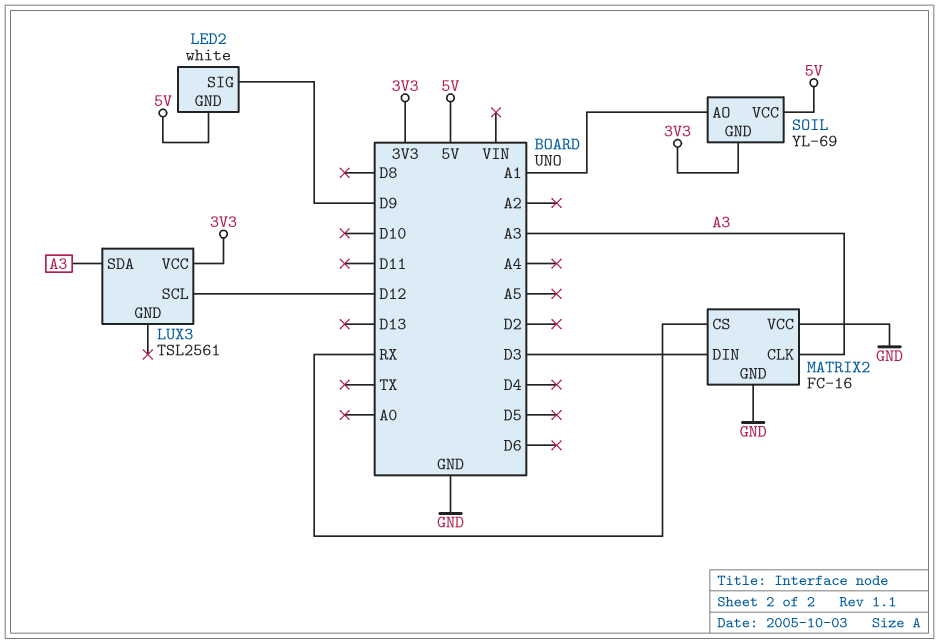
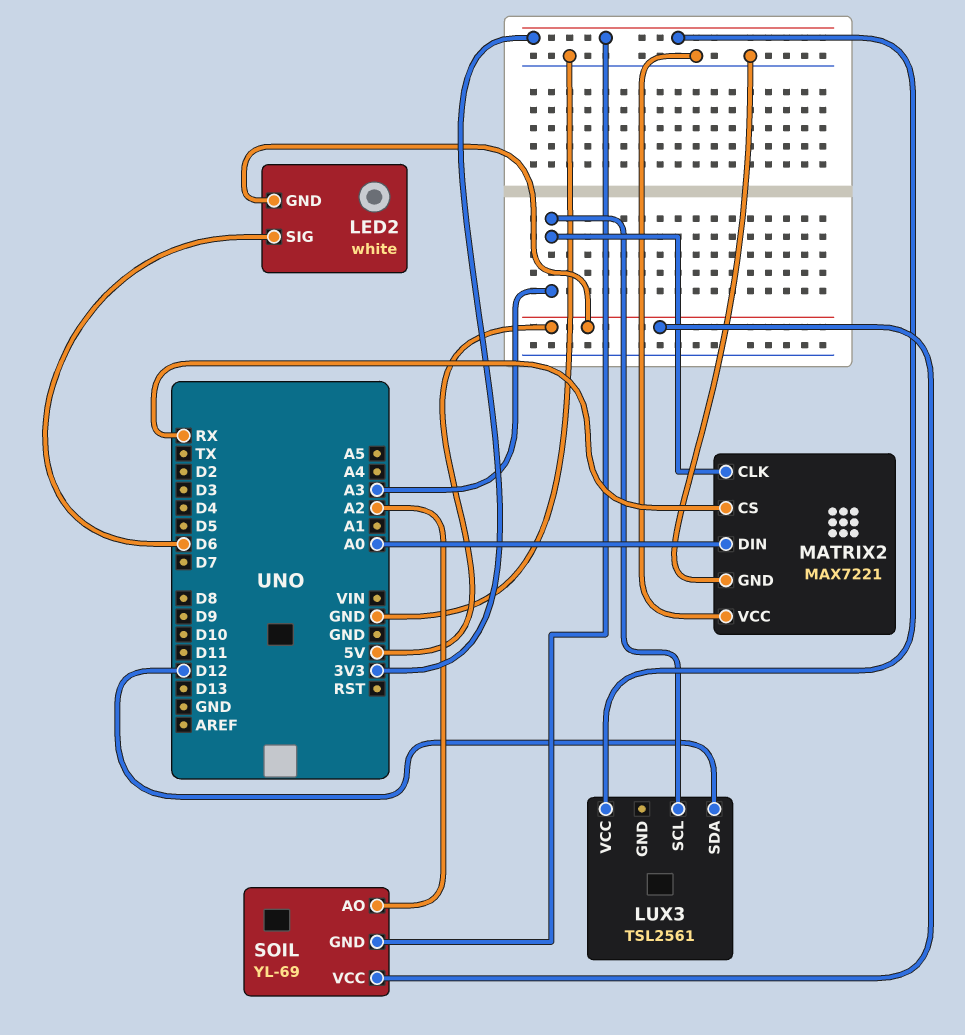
LED2 pin SIG: D9 -> D6
LUX3 pin SCL: D12 -> A3
LUX3 pin SDA: A3 -> D12
MATRIX2: FC-16 -> MAX7221
MATRIX2 pin DIN: D3 -> A0
SOIL pin AO: A1 -> A2

